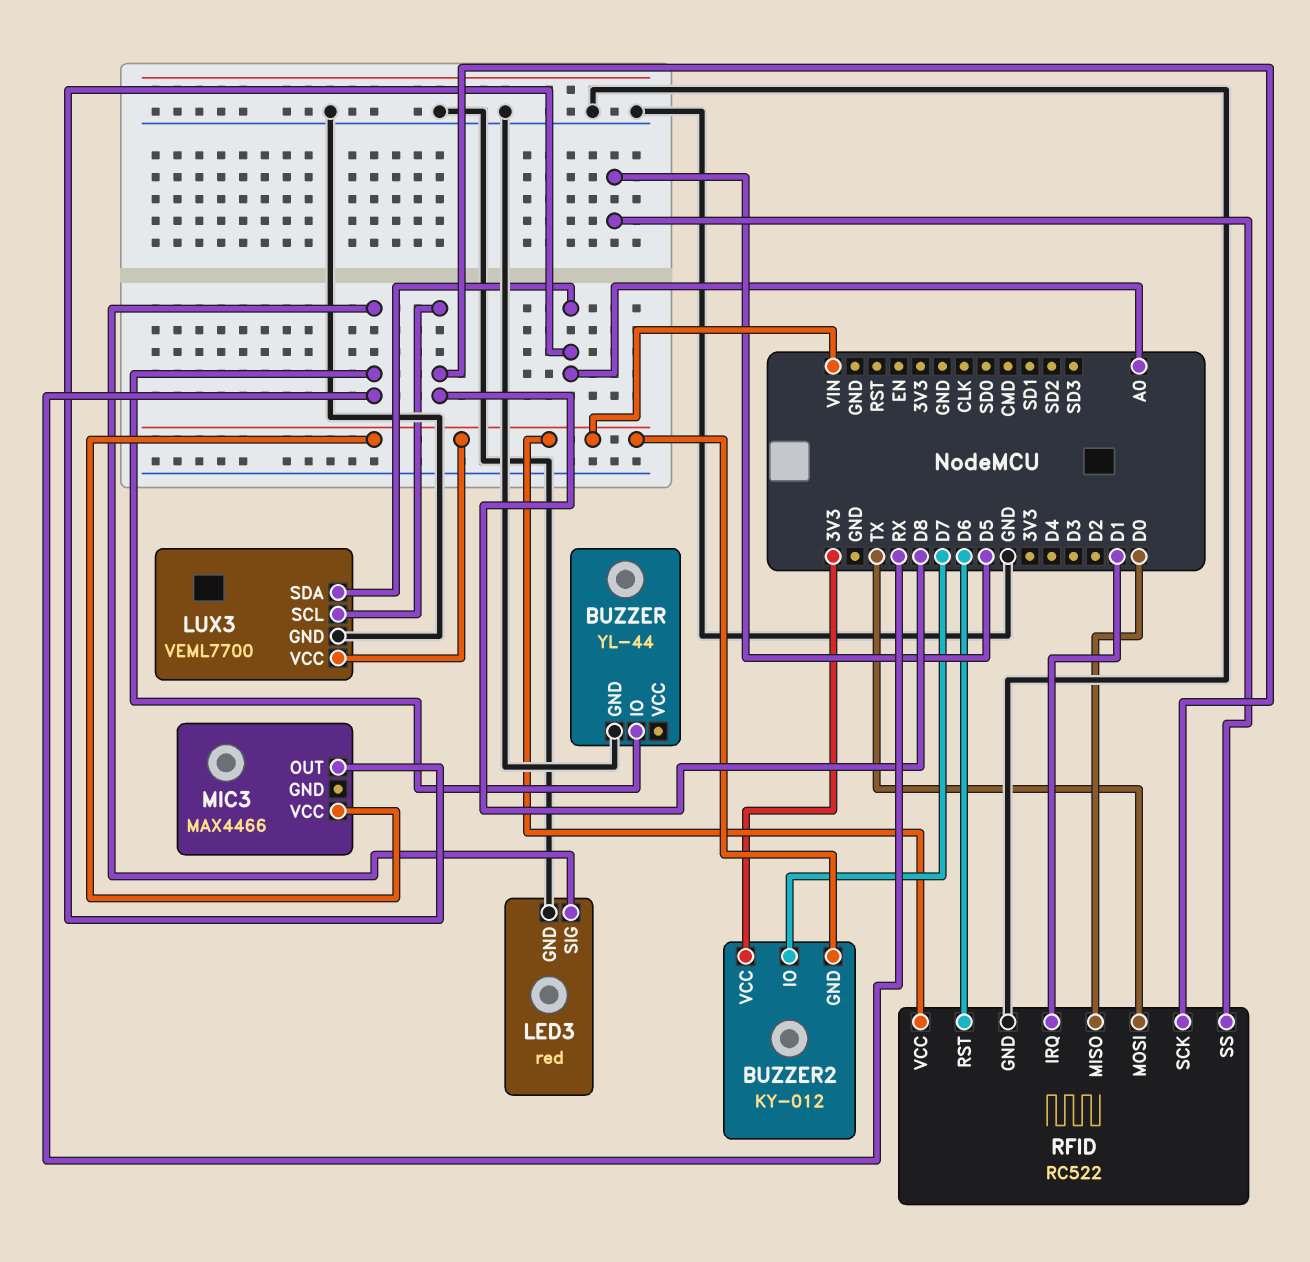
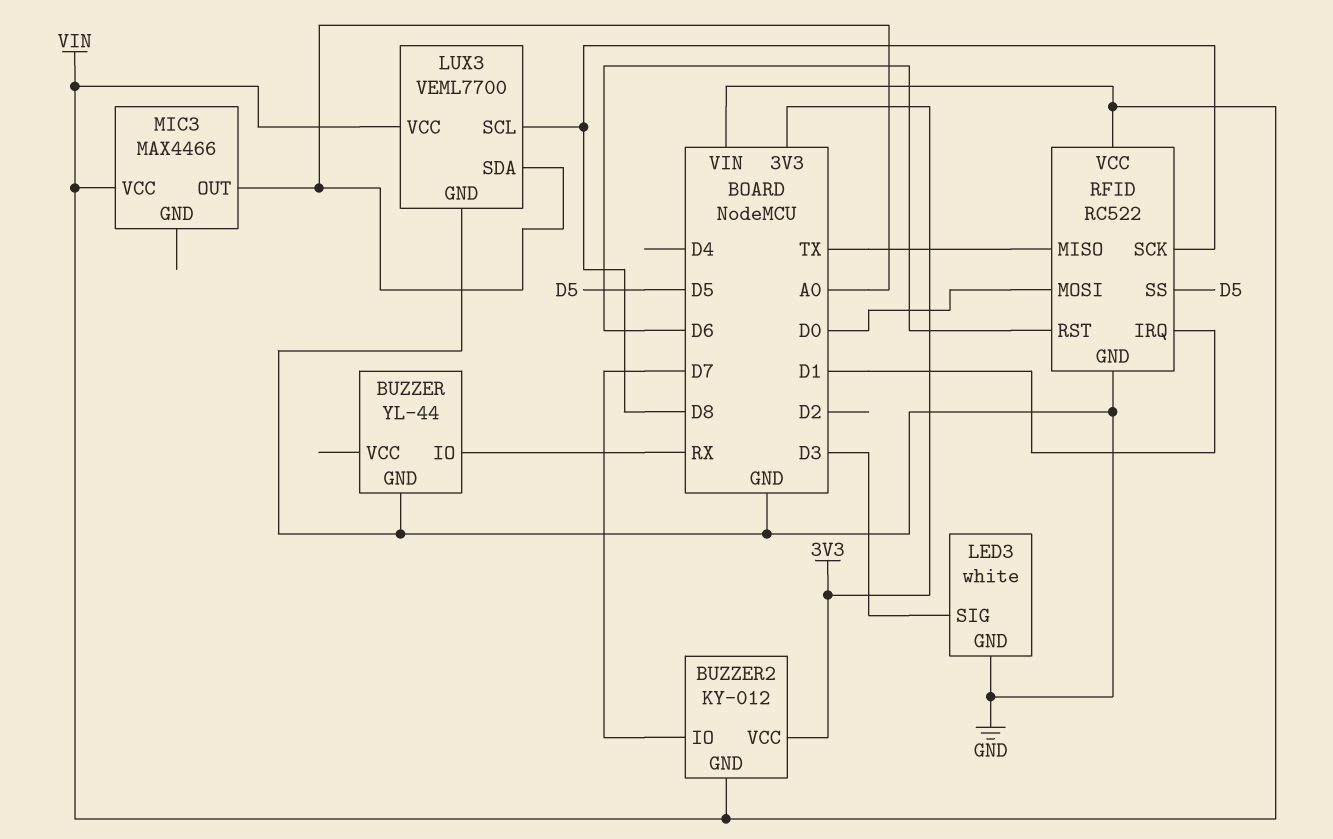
LED3: red -> white
LED3 pin SIG: RX -> D3
RFID pin MISO: D0 -> TX
RFID pin MOSI: TX -> D0

